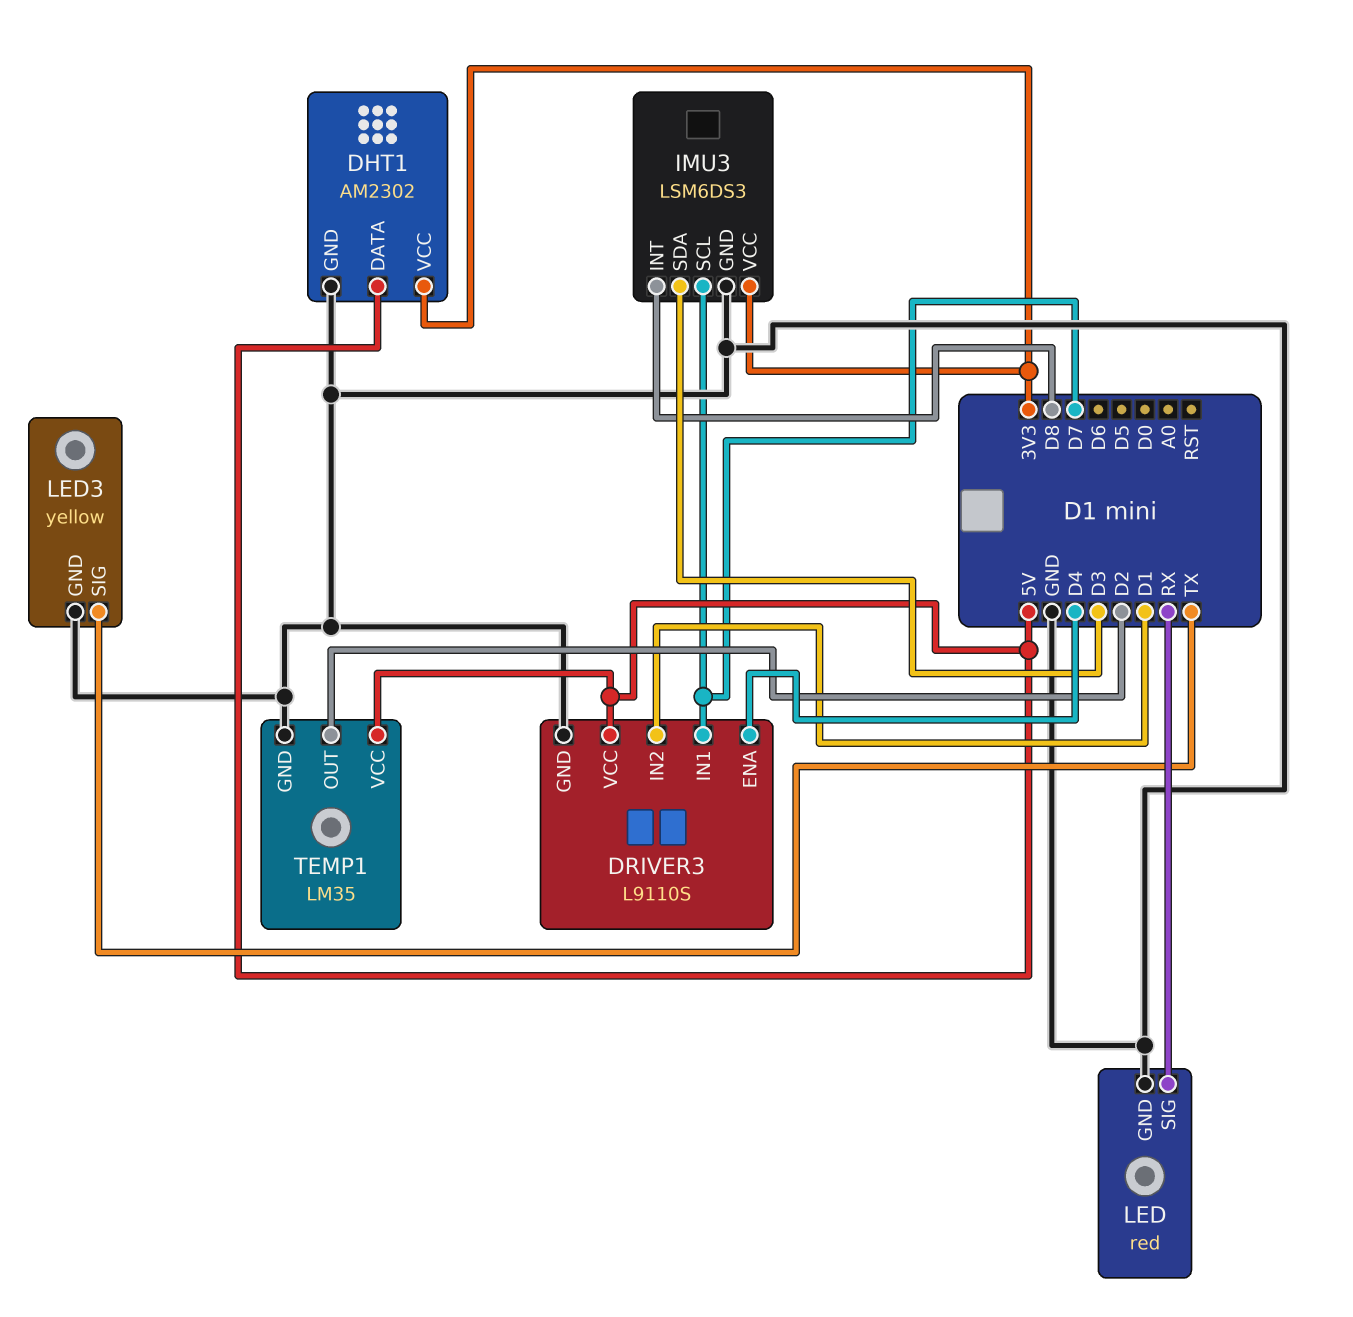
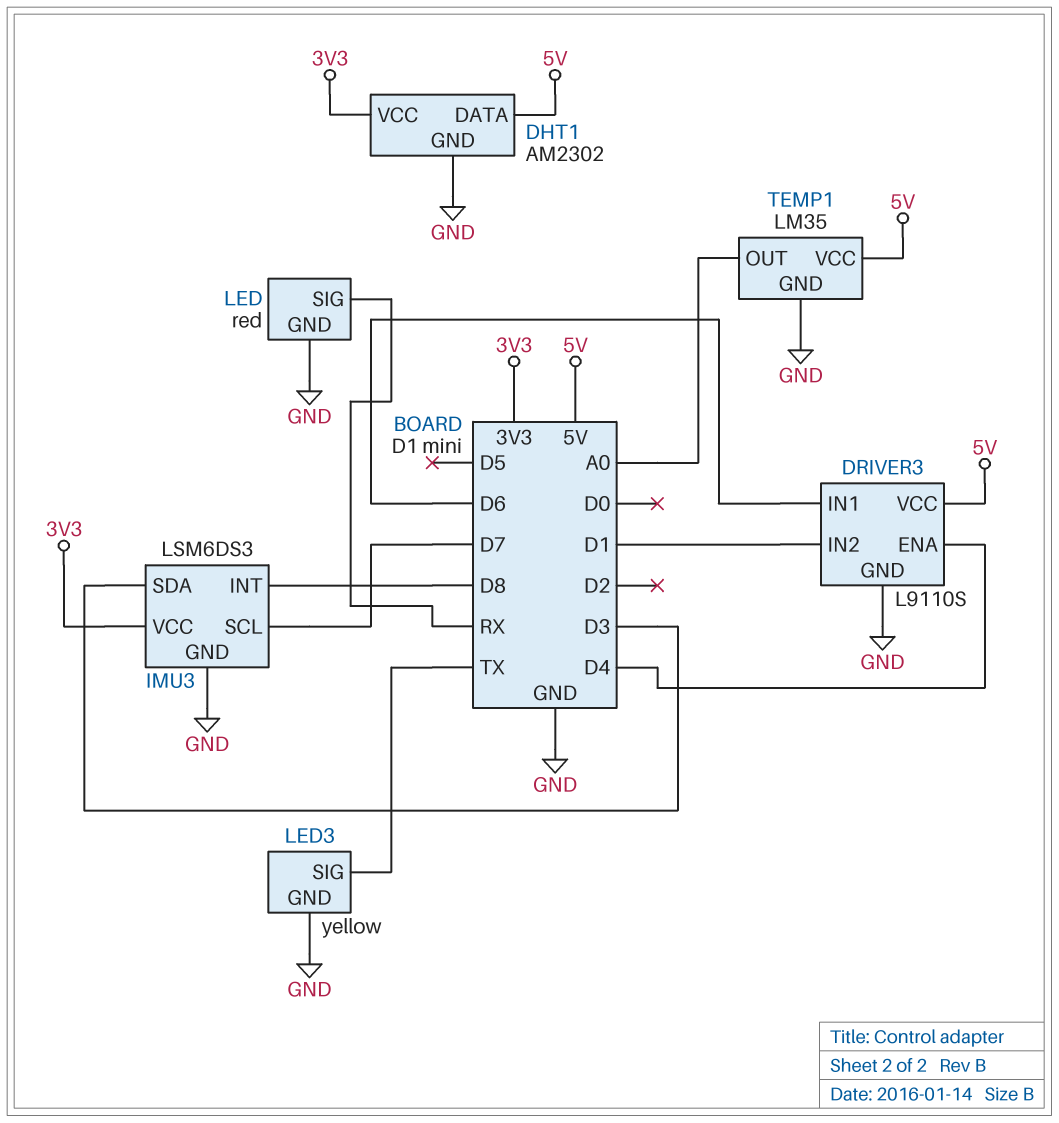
DRIVER3 pin IN1: D7 -> D6
TEMP1 pin OUT: D2 -> A0

